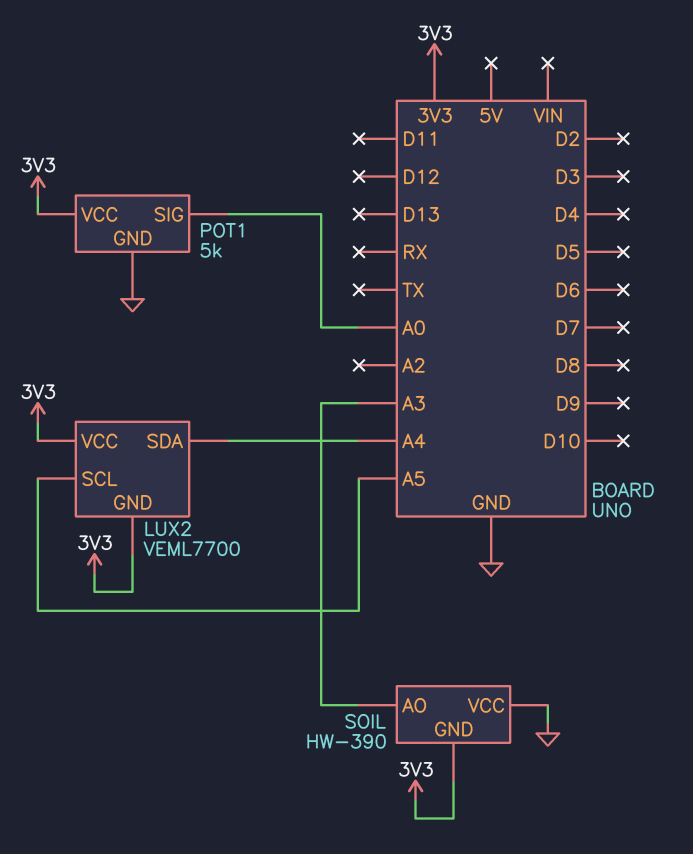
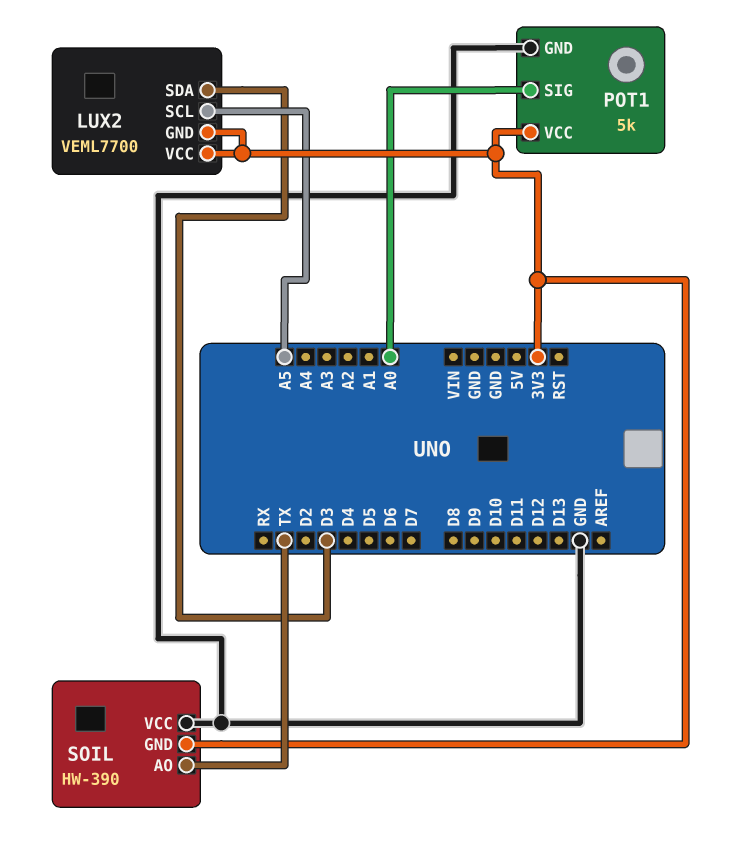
LUX2 pin SDA: A4 -> D3
SOIL pin AO: A3 -> TX

